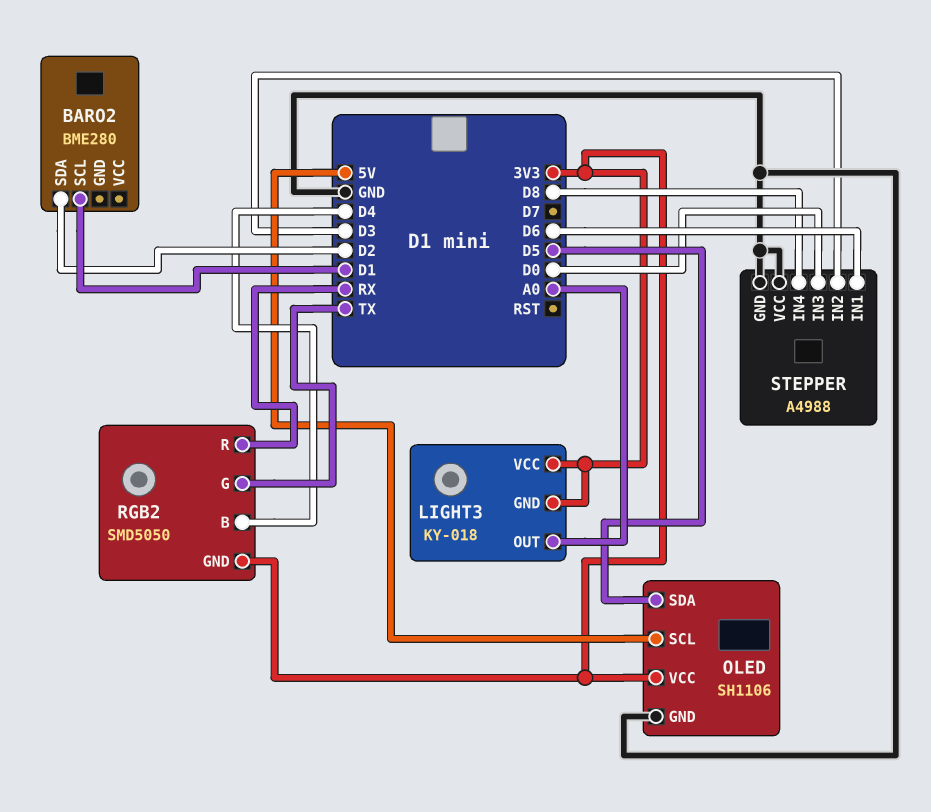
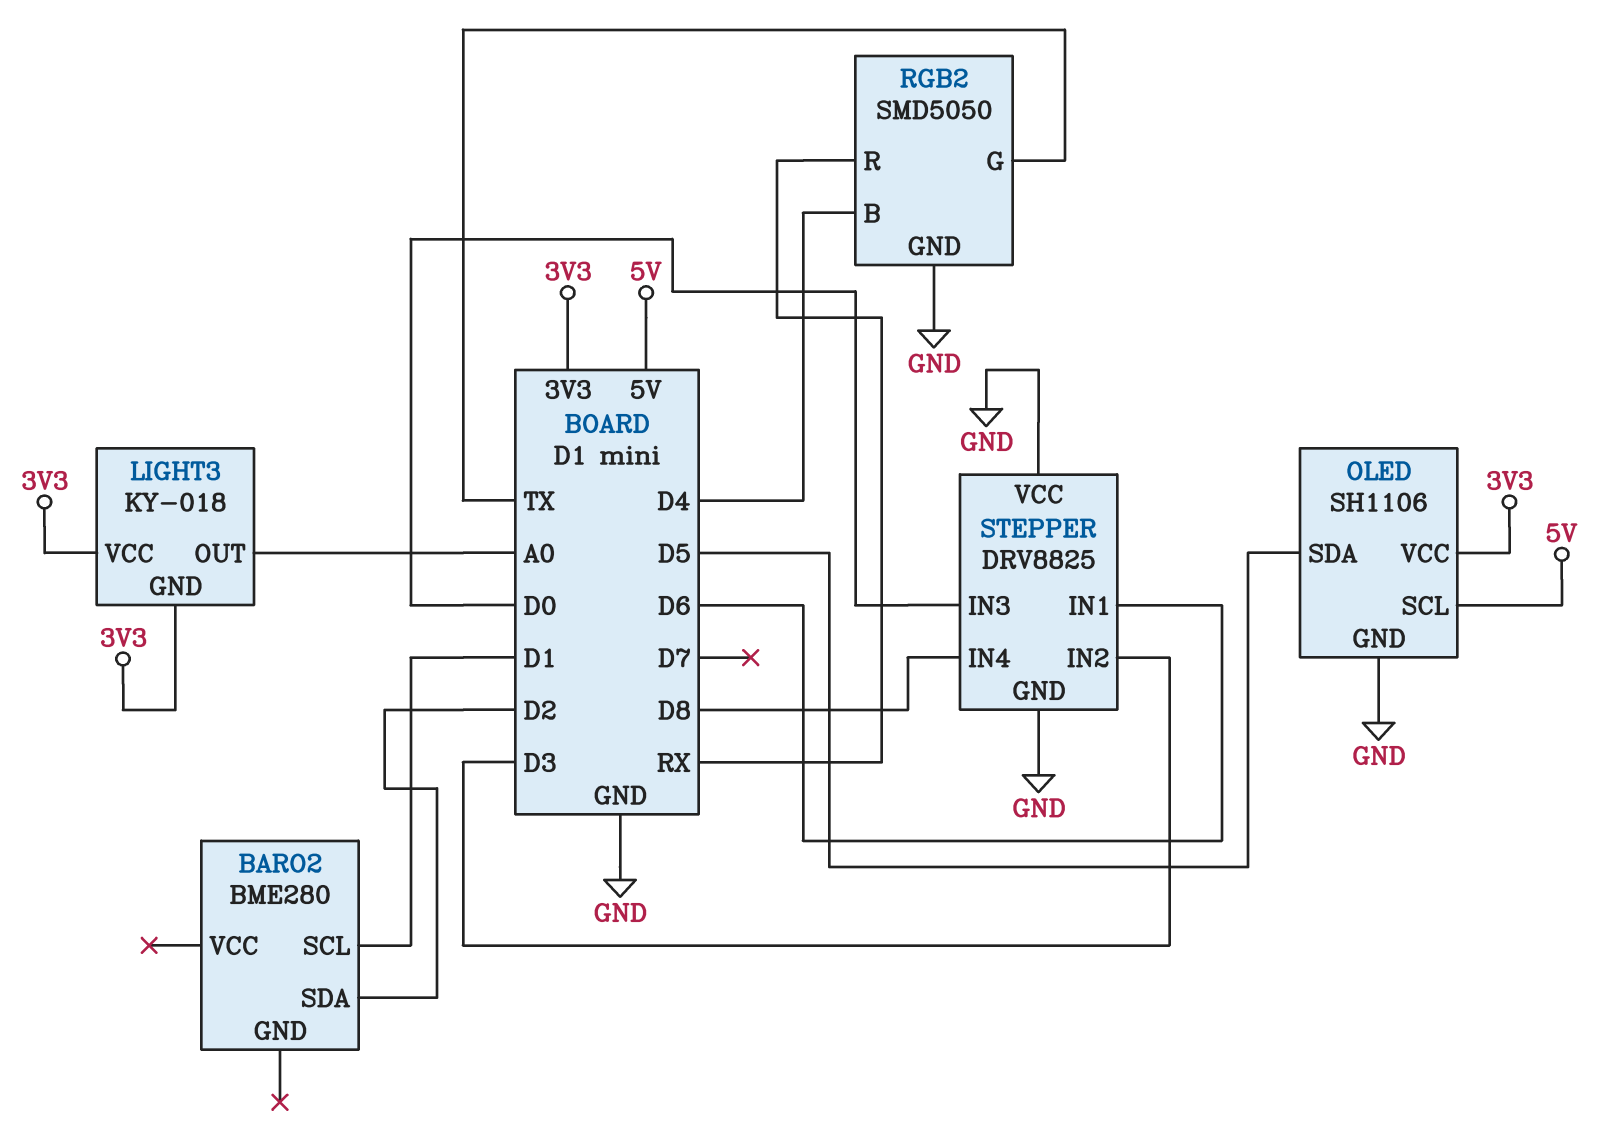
RGB2 pin GND: 3V3 -> GND
STEPPER: A4988 -> DRV8825

